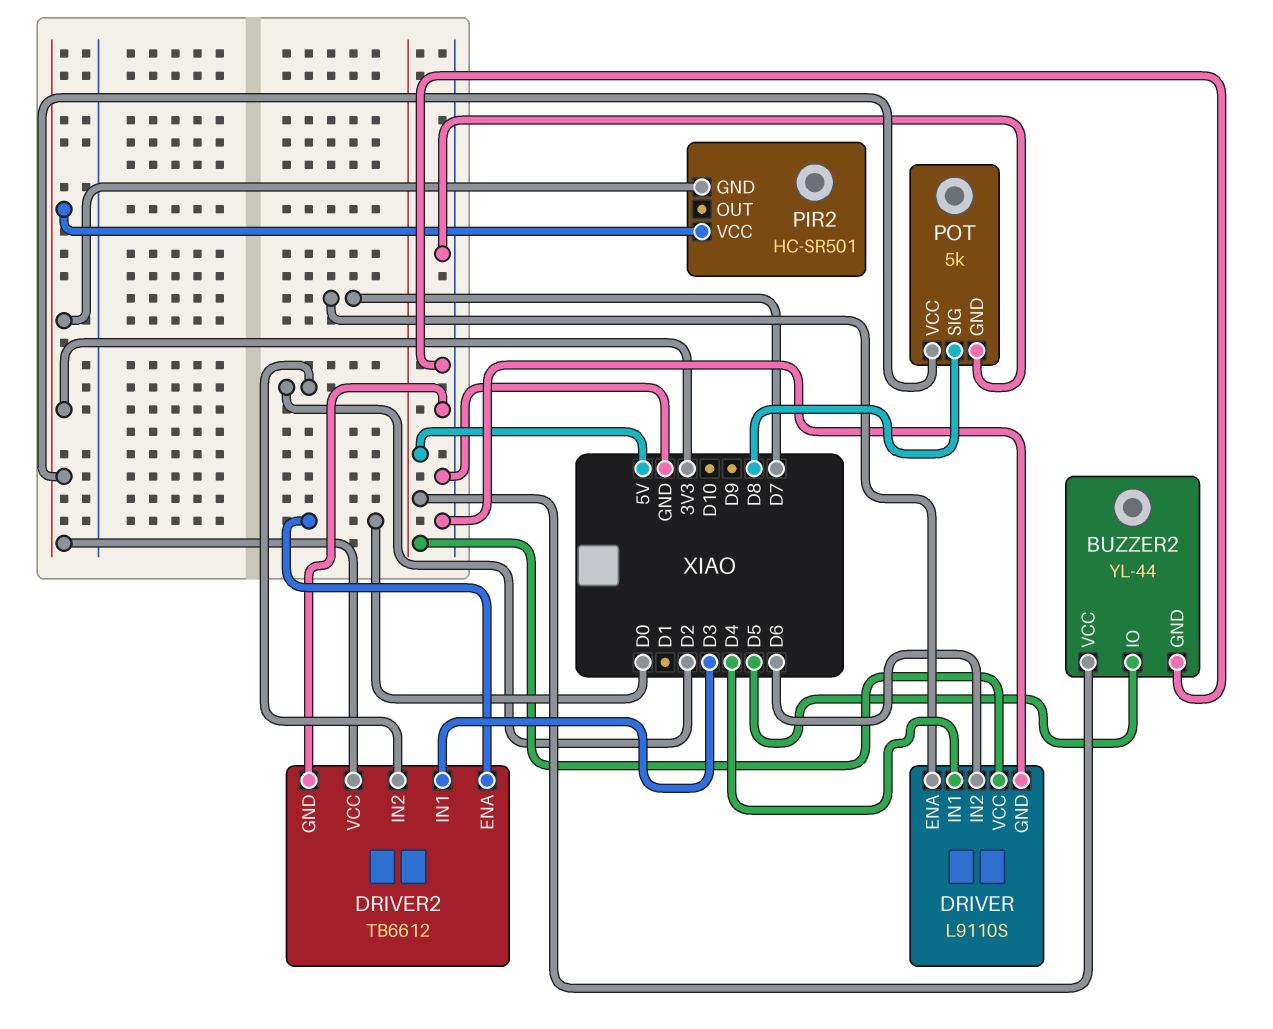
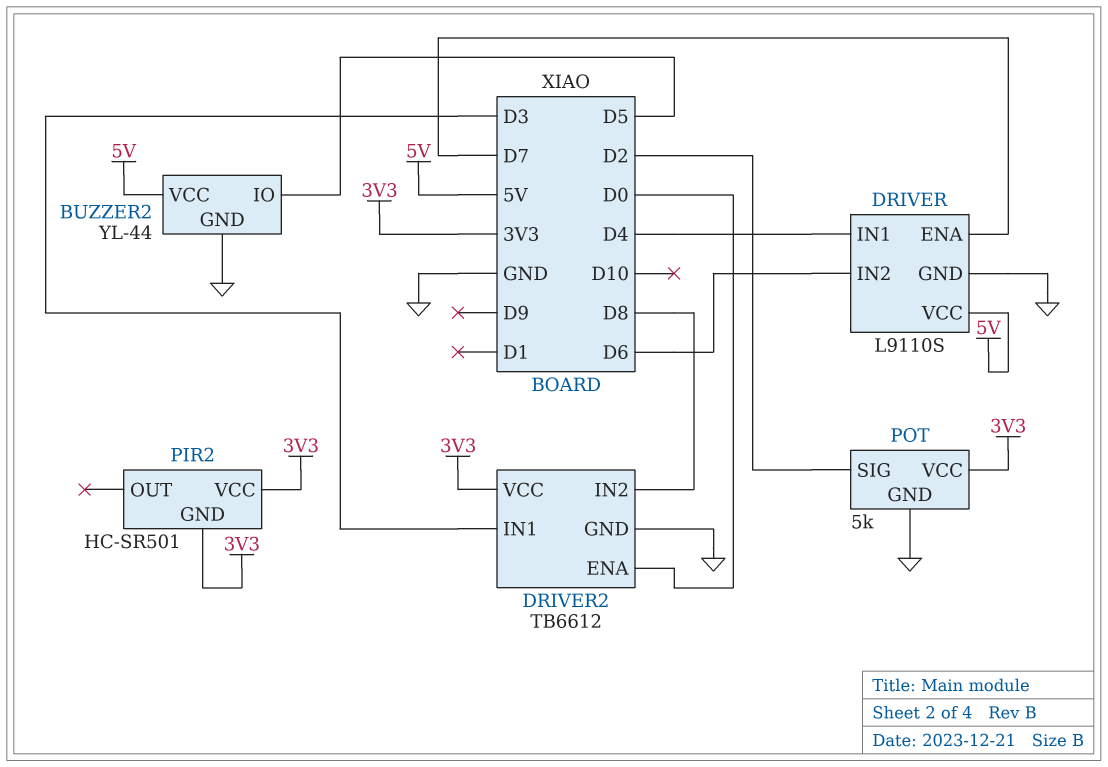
DRIVER2 pin IN2: D2 -> D8
POT pin SIG: D8 -> D2

